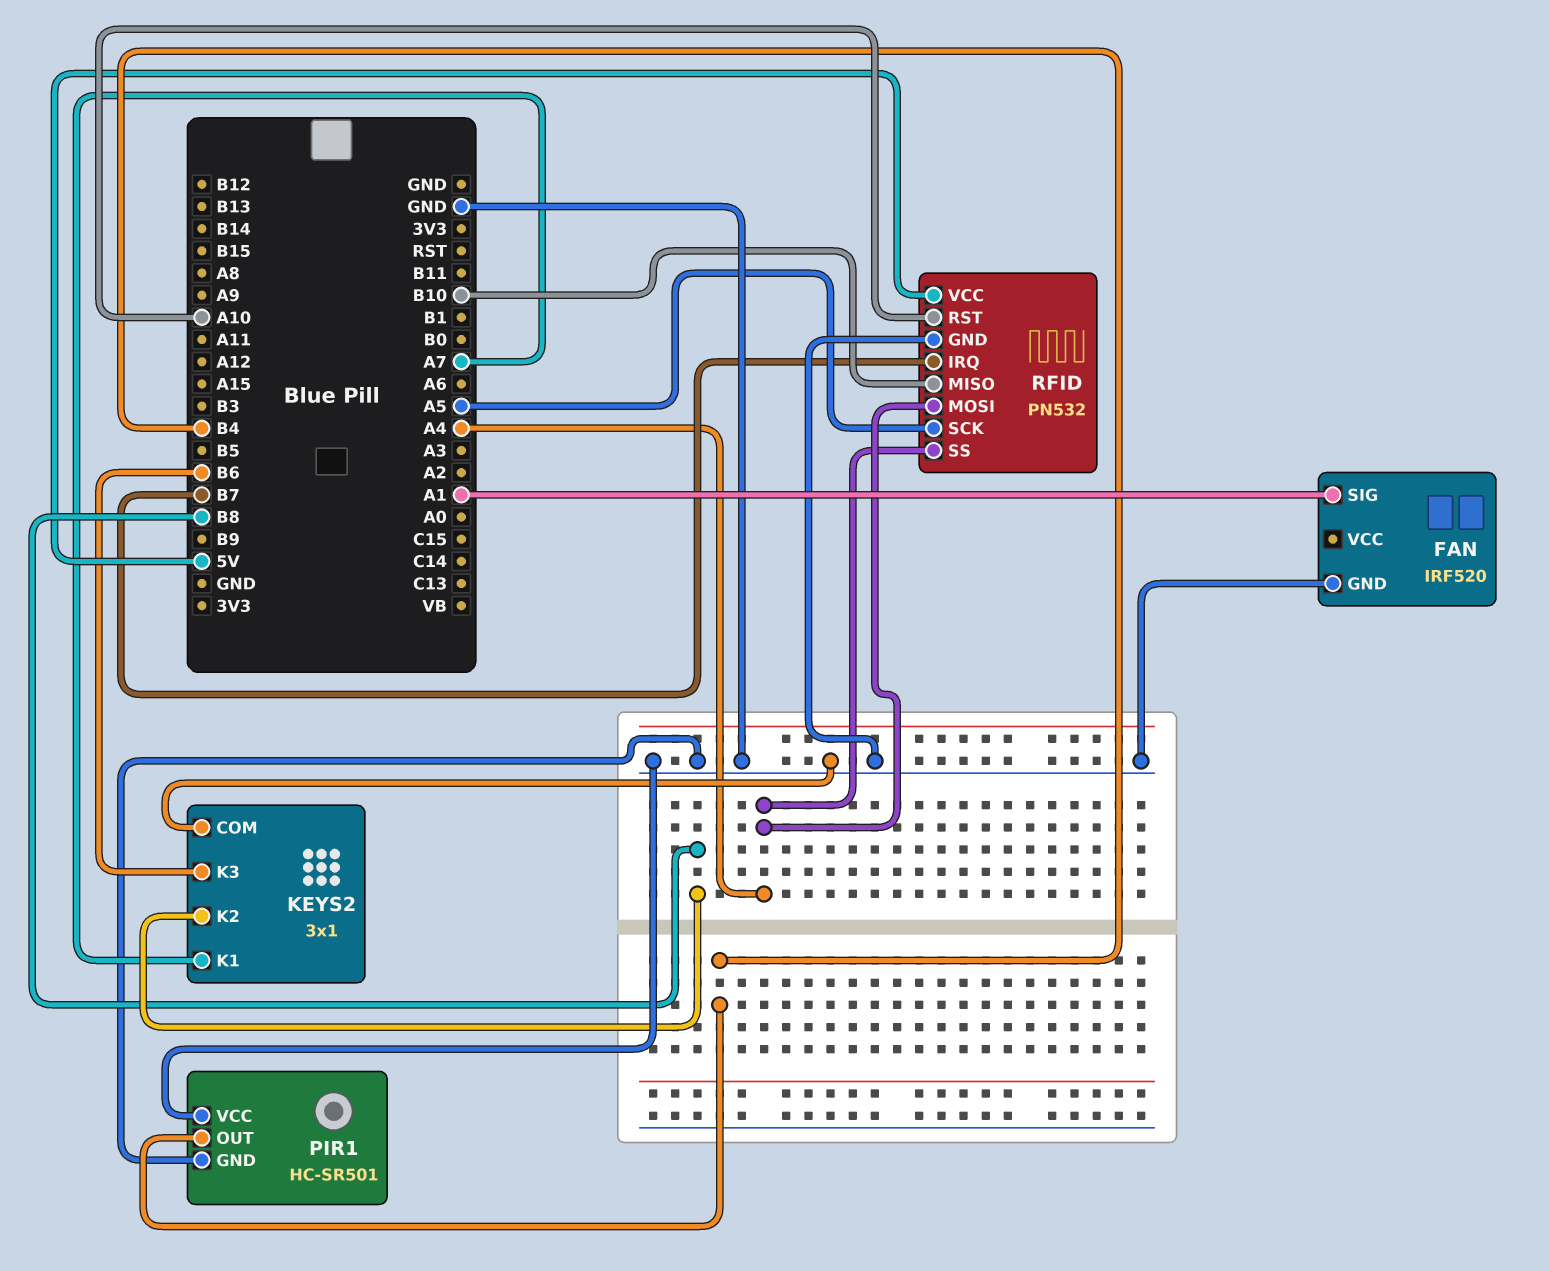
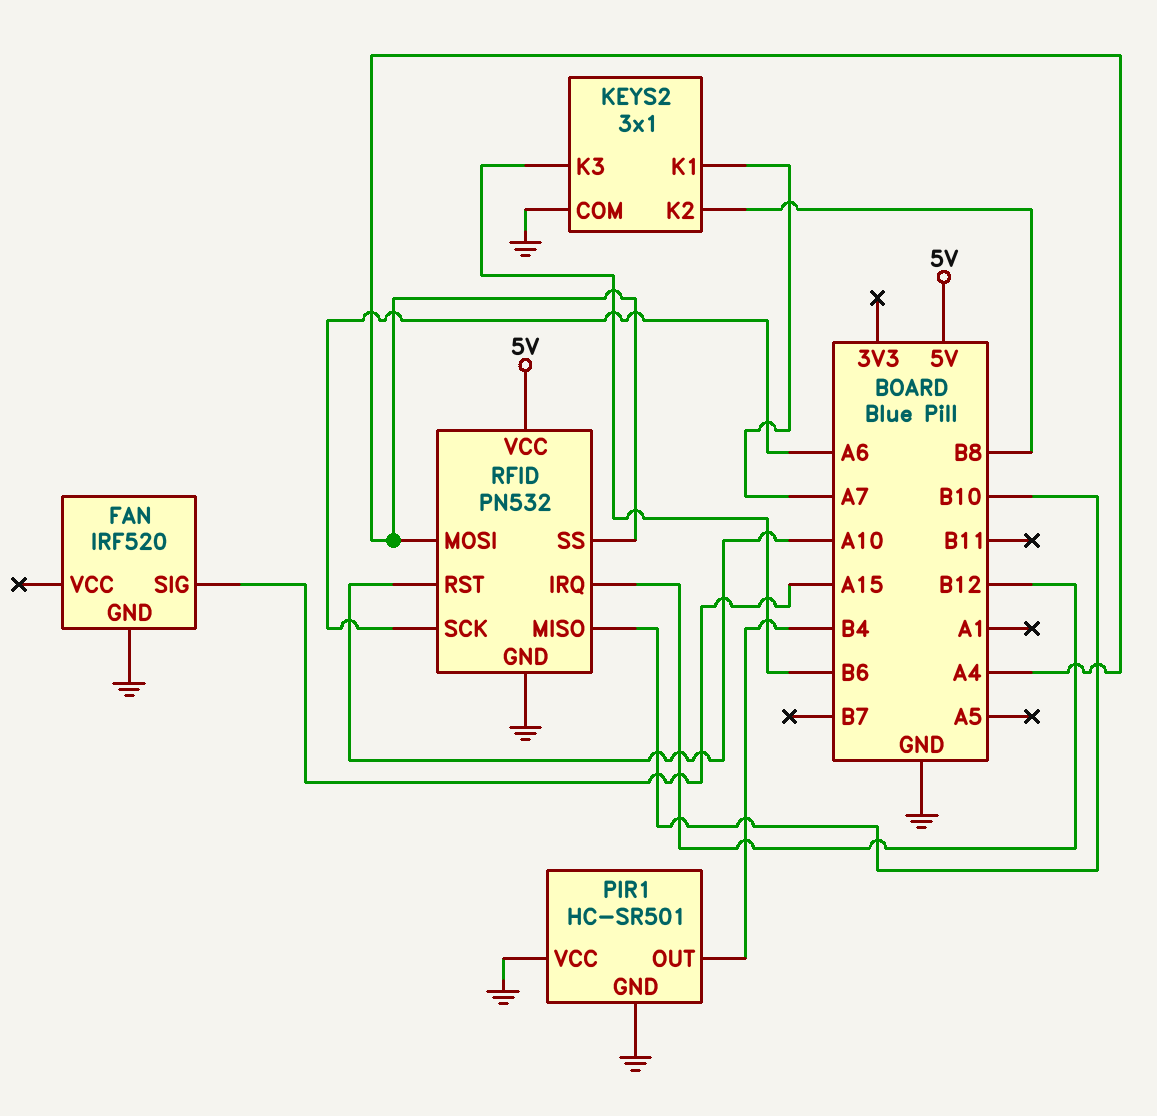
FAN pin SIG: A1 -> A15
RFID pin IRQ: B7 -> B12
RFID pin SCK: A5 -> A6

